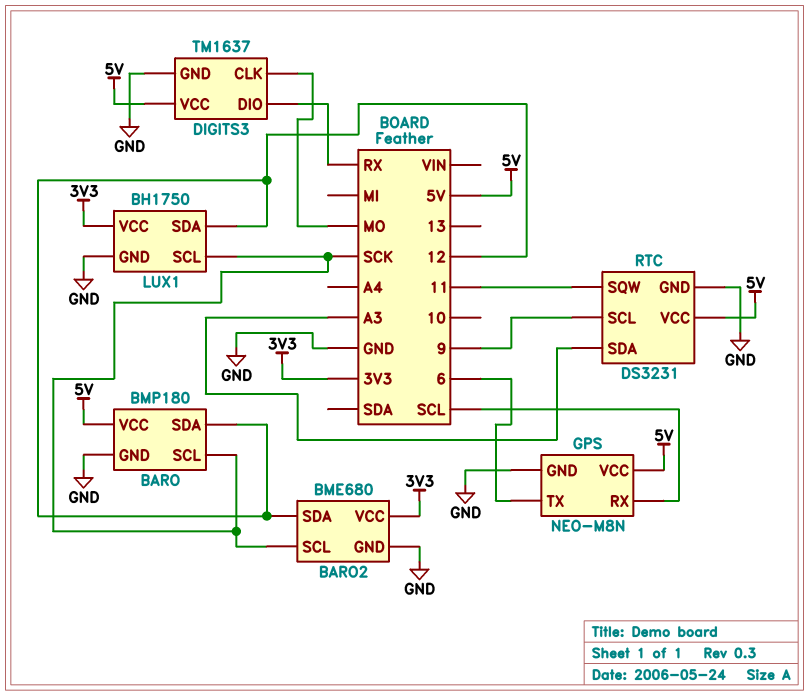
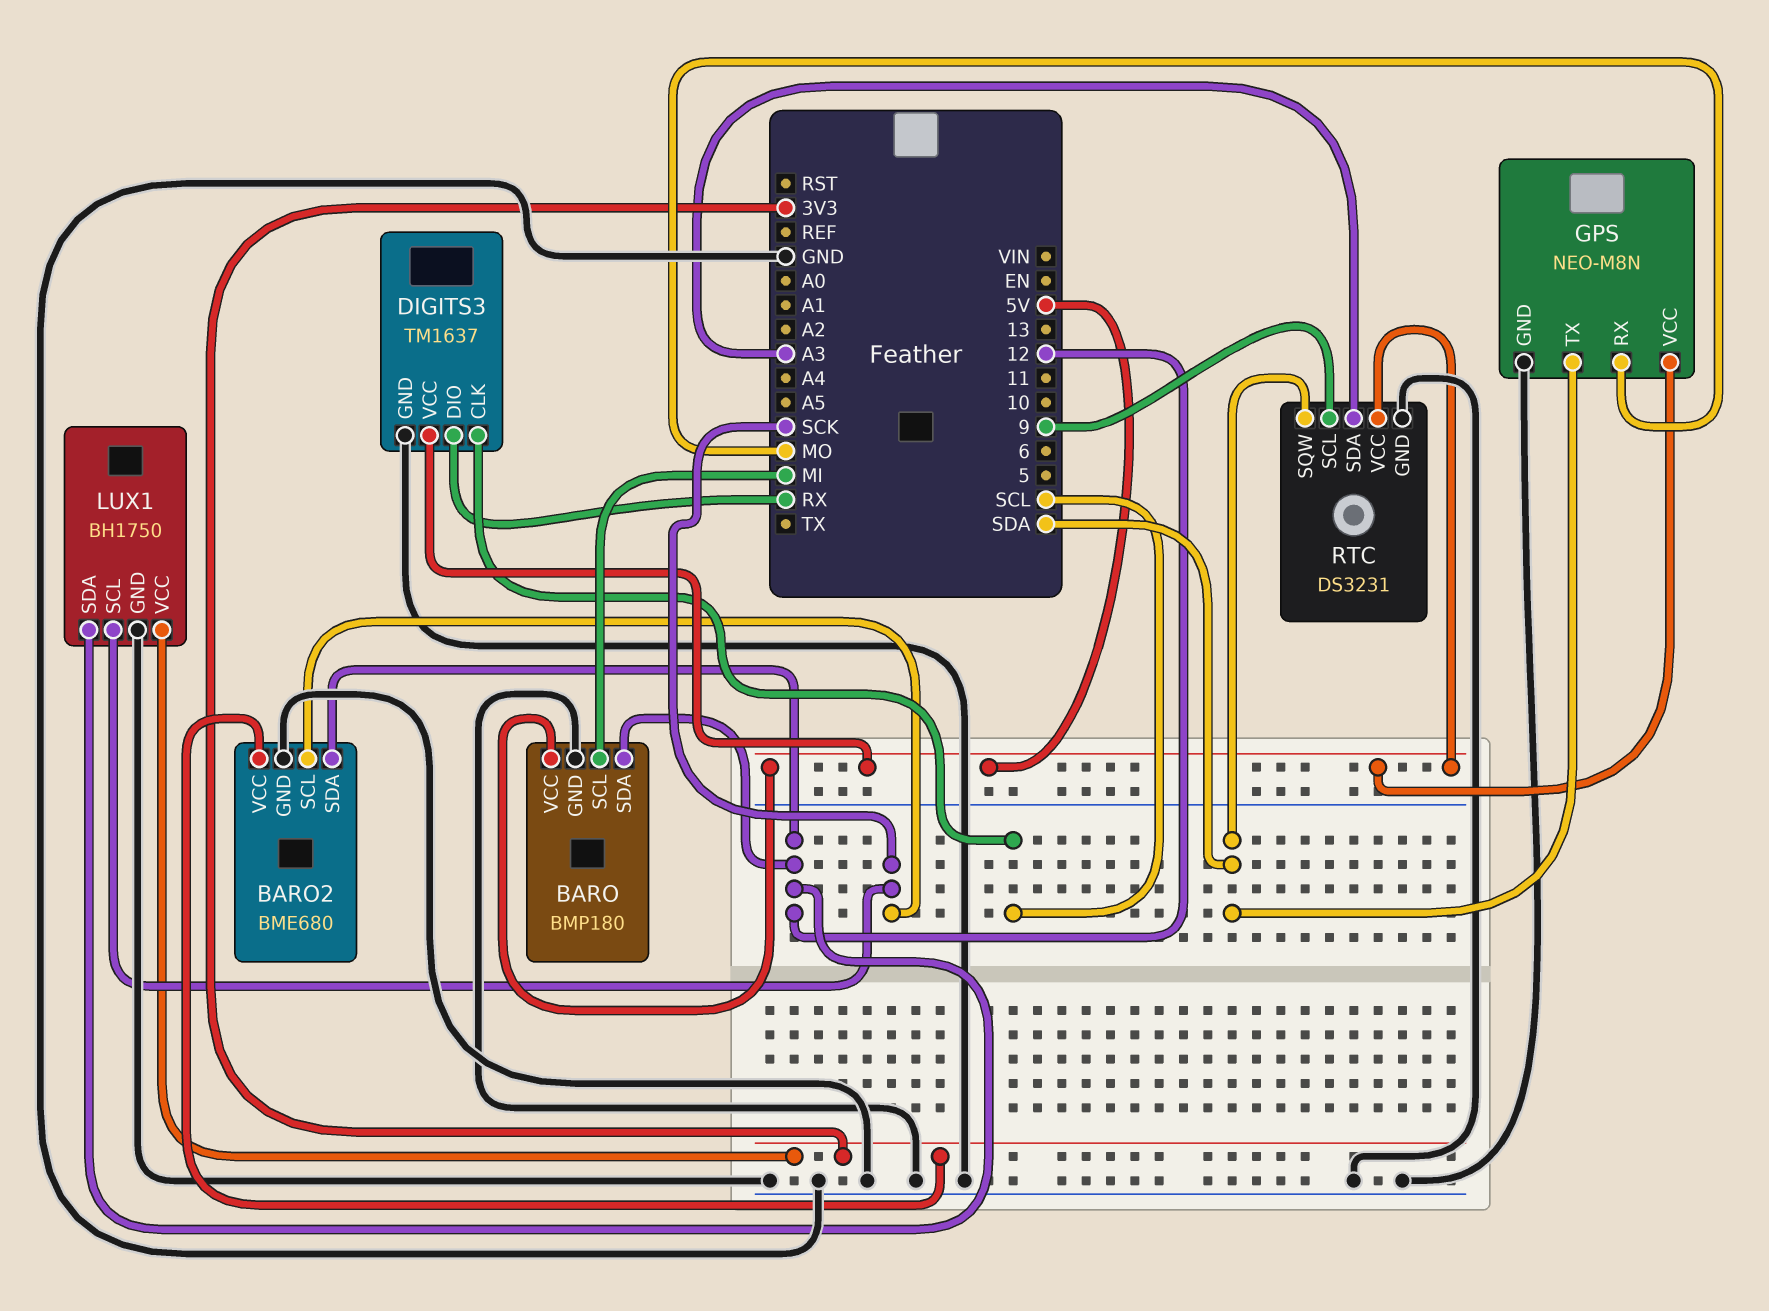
BARO pin SCL: SCK -> MI
DIGITS3 pin CLK: MO -> SCL
GPS pin RX: SCL -> MO
GPS pin TX: 6 -> SDA
RTC pin SQW: 11 -> SDA

